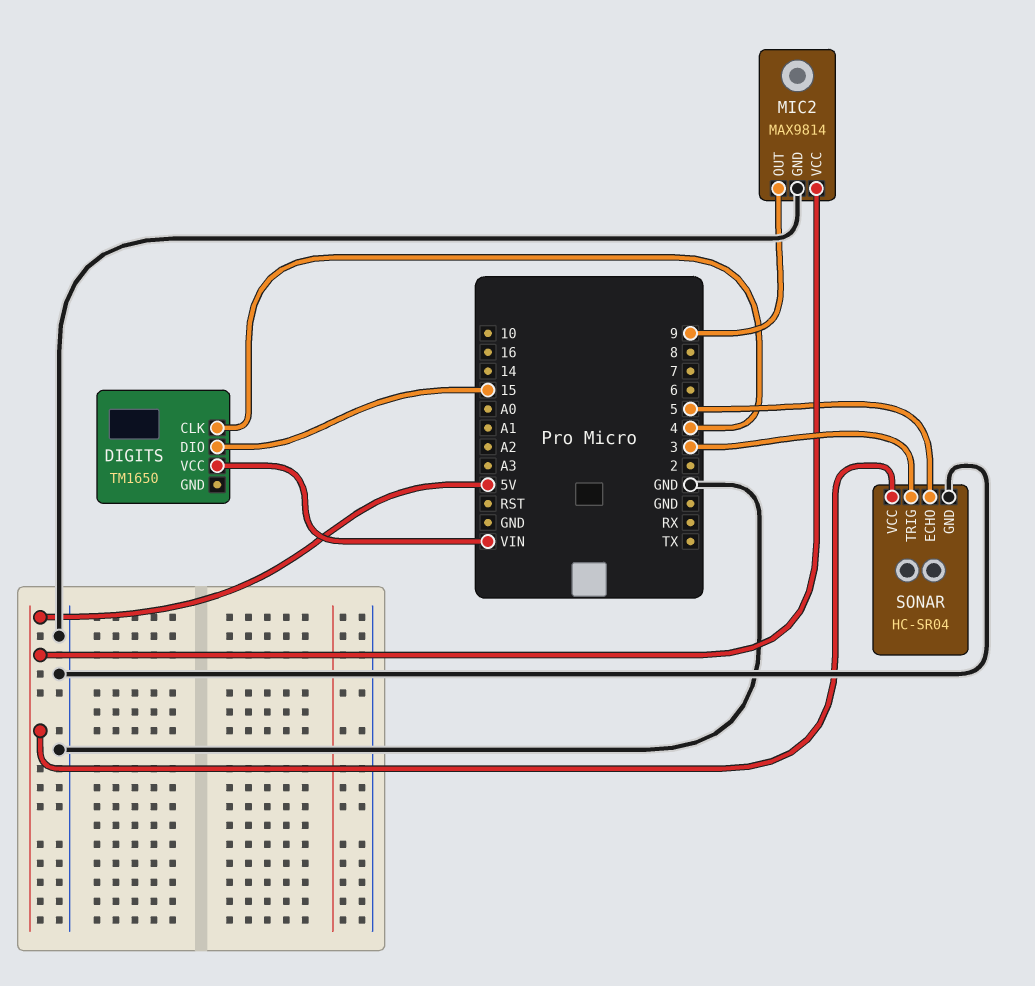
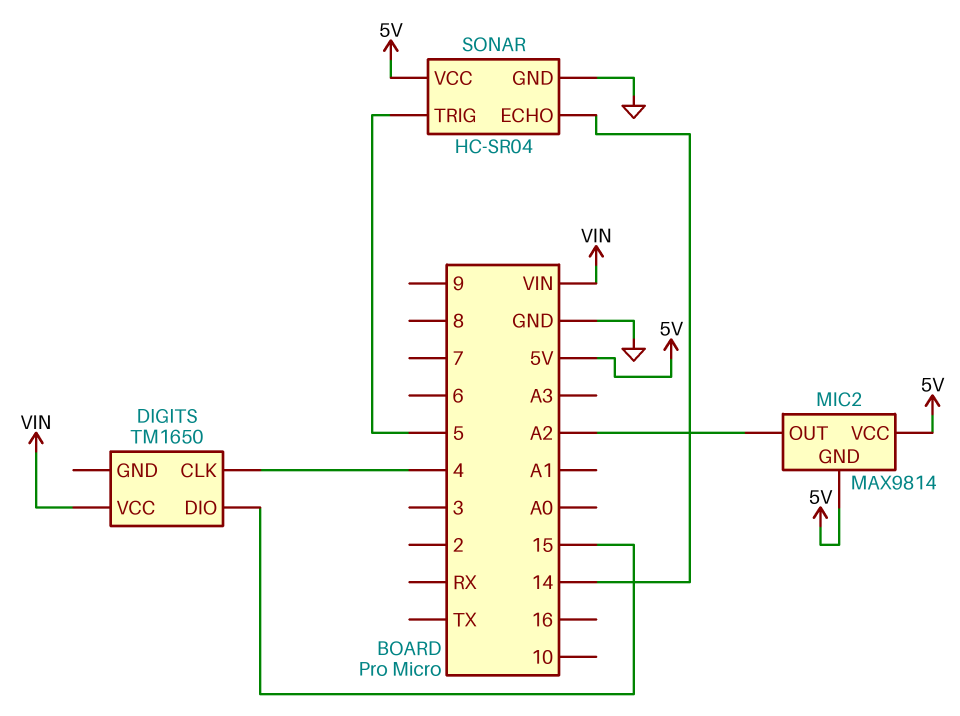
MIC2 pin GND: GND -> 5V
MIC2 pin OUT: 9 -> A2
SONAR pin ECHO: 5 -> 14
SONAR pin TRIG: 3 -> 5

